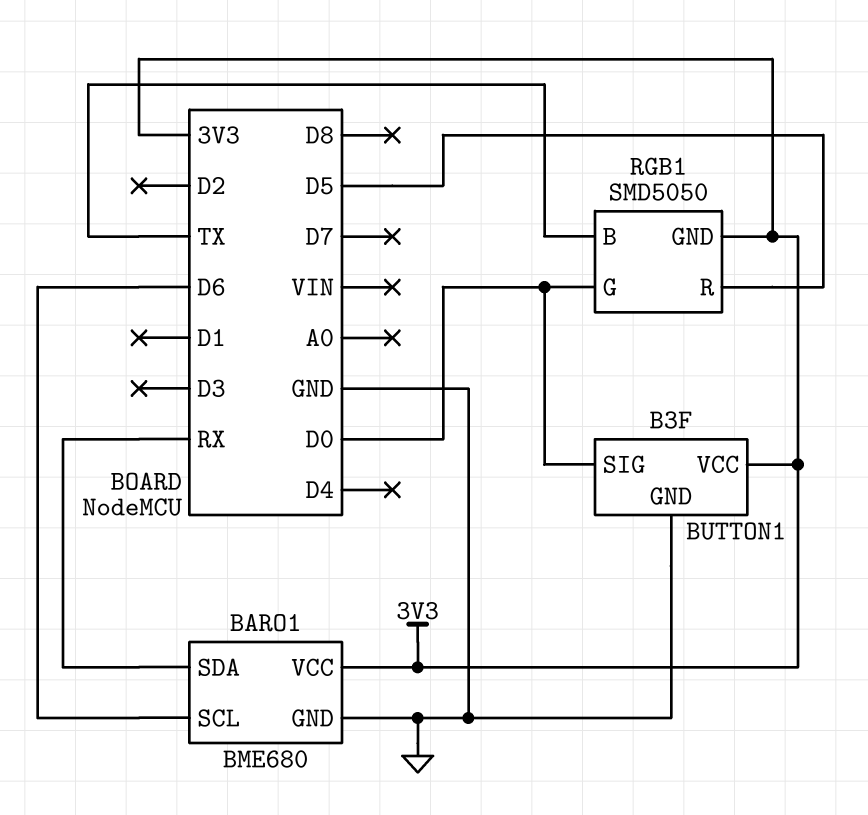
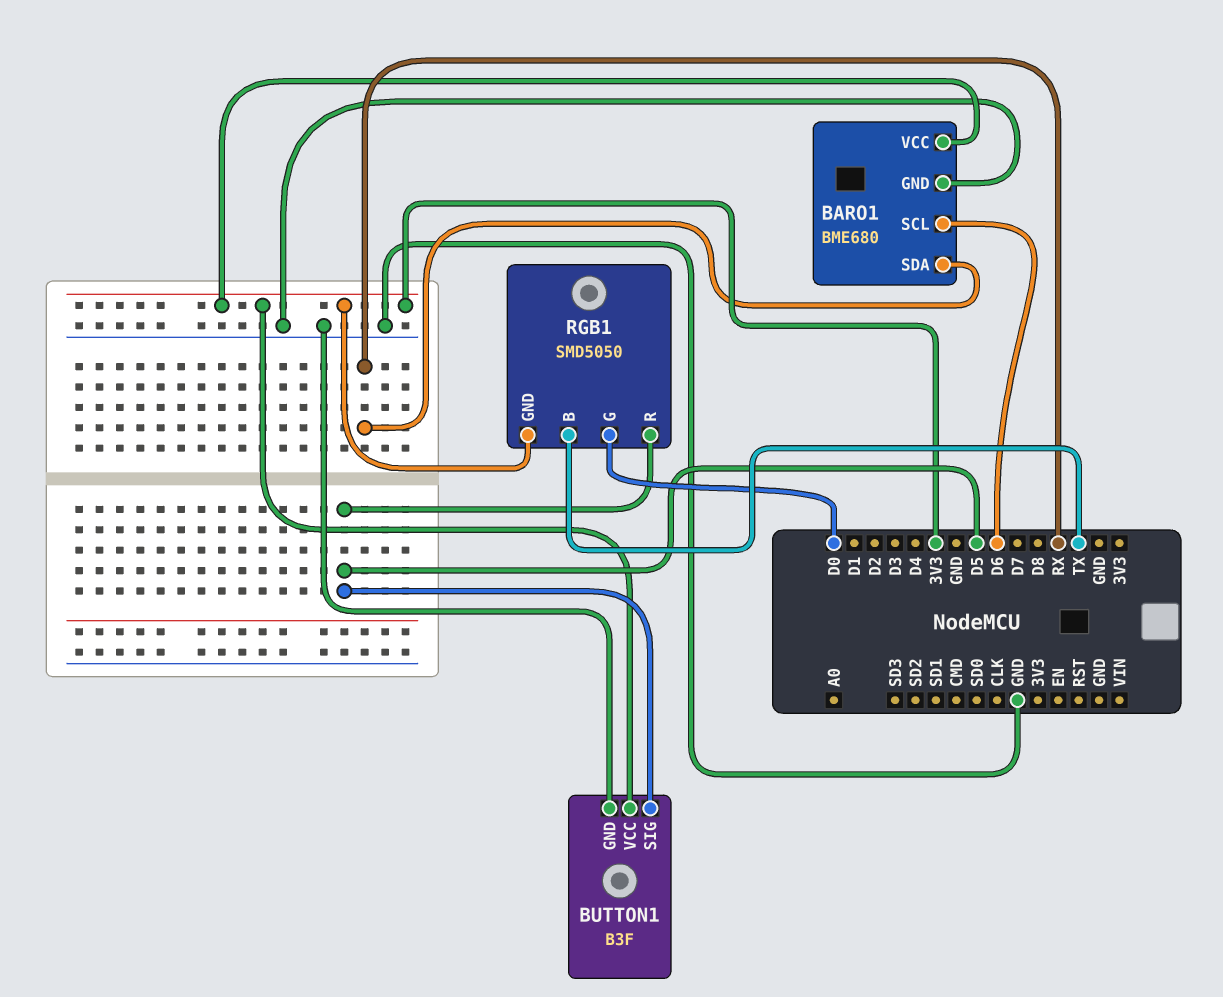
BUTTON1 pin SIG: D0 -> D5

